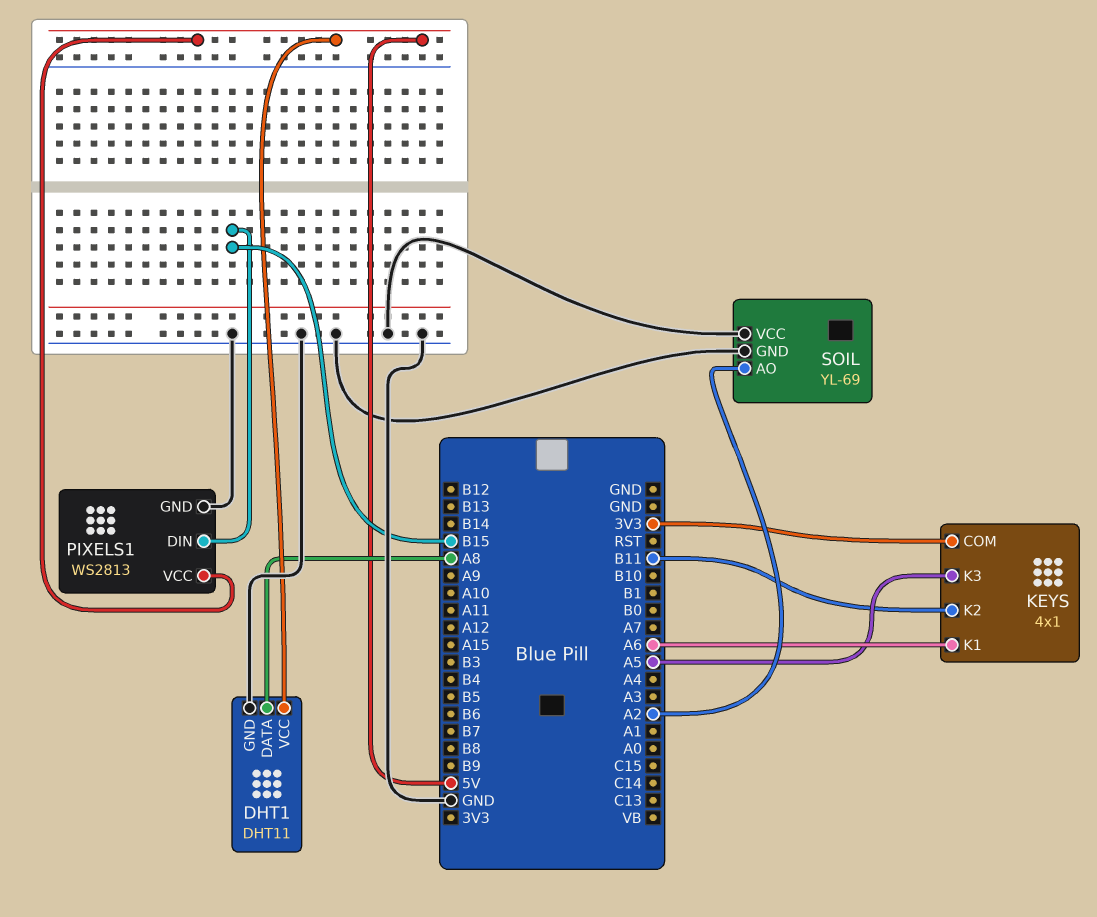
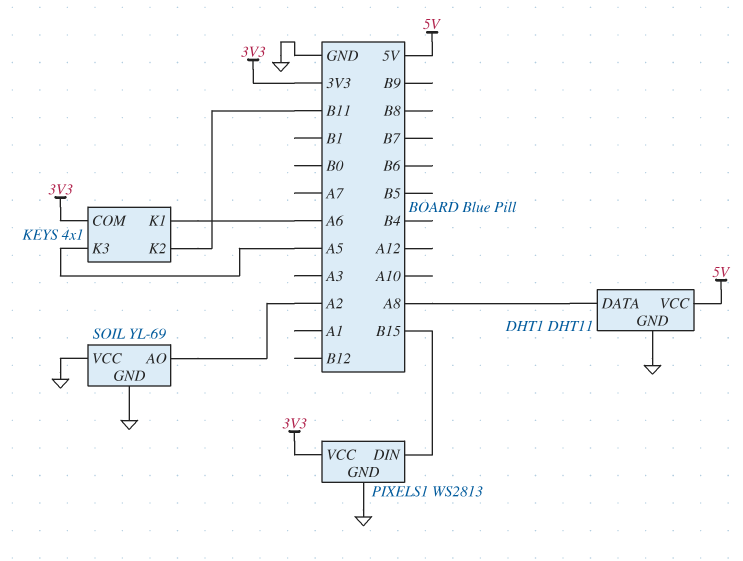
PIXELS1 pin VCC: 5V -> 3V3

